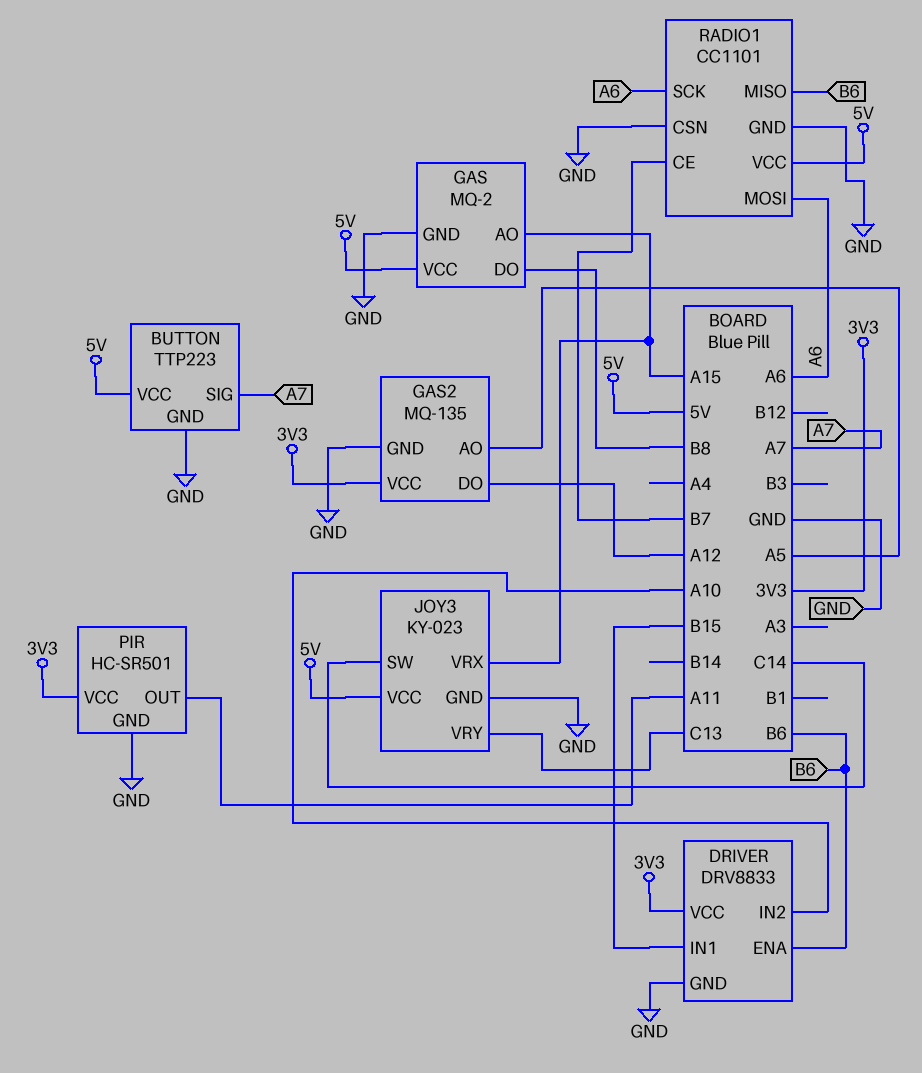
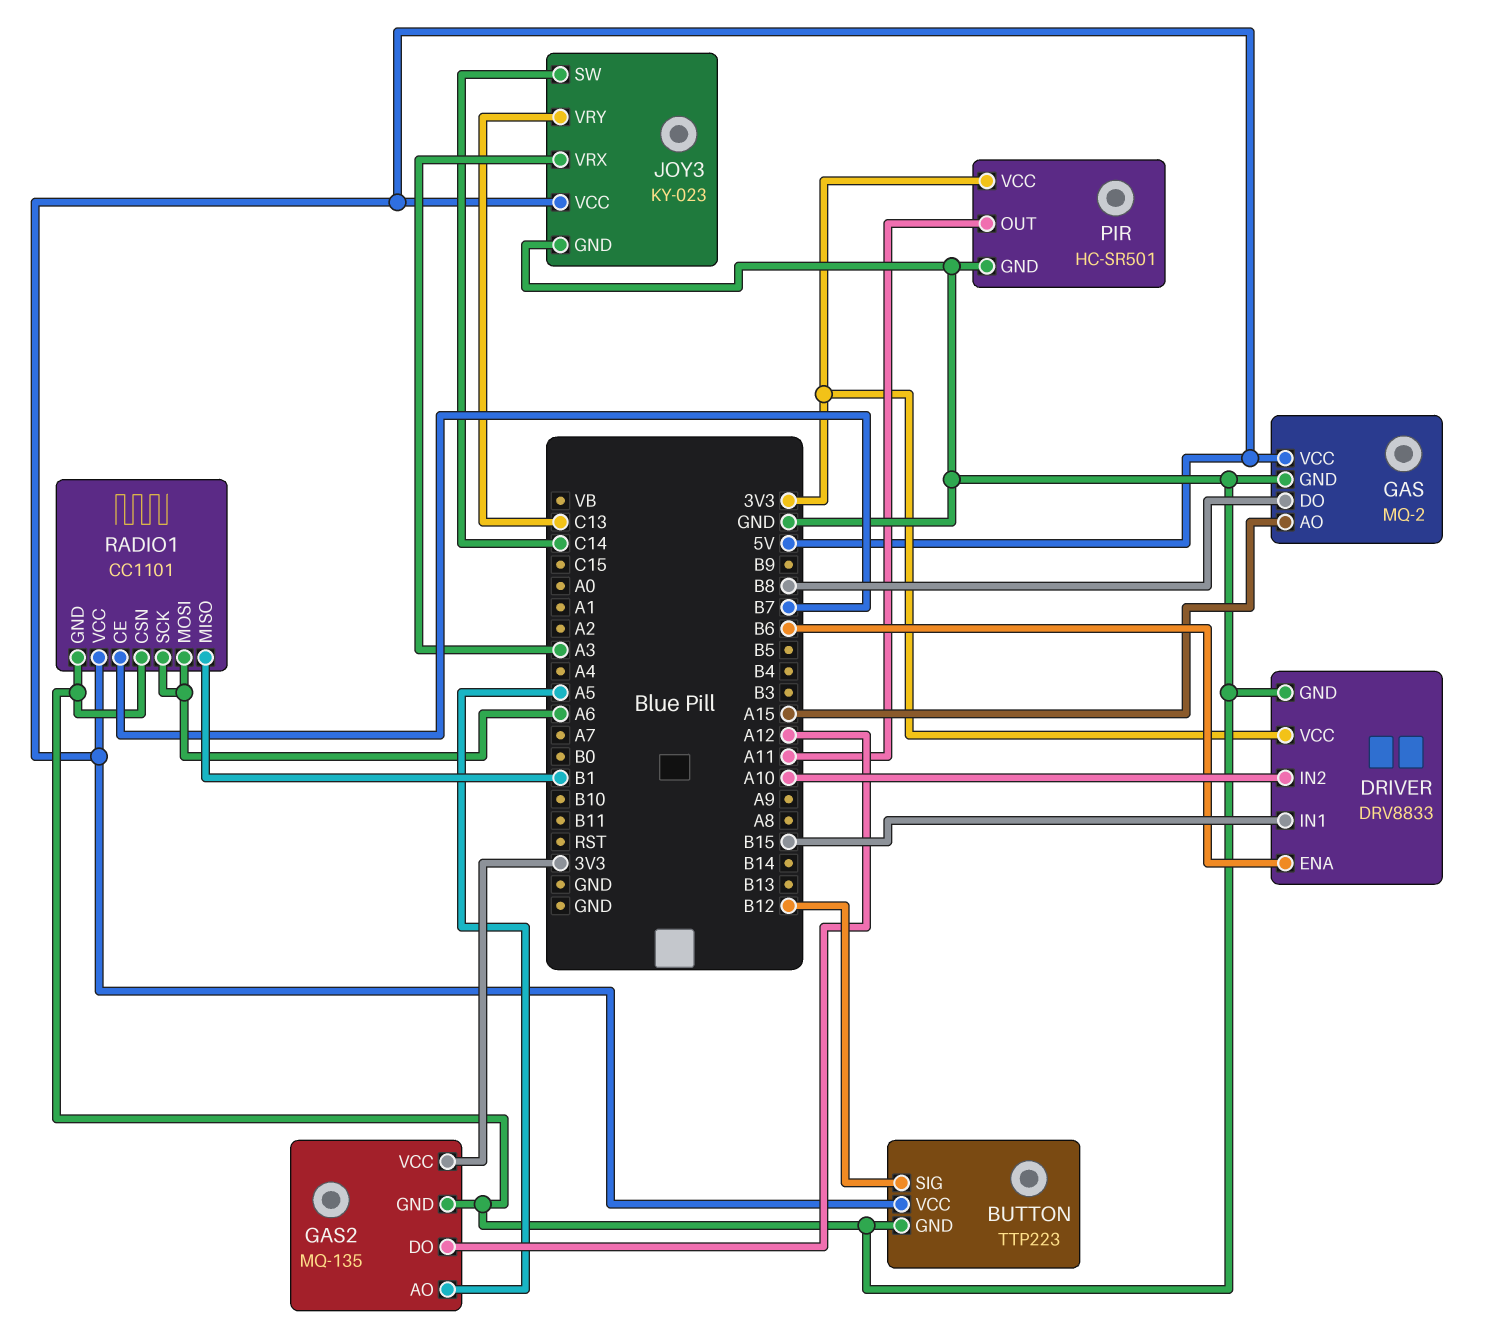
BUTTON pin SIG: A7 -> B12
JOY3 pin VRX: A15 -> A3
RADIO1 pin MISO: B6 -> B1

